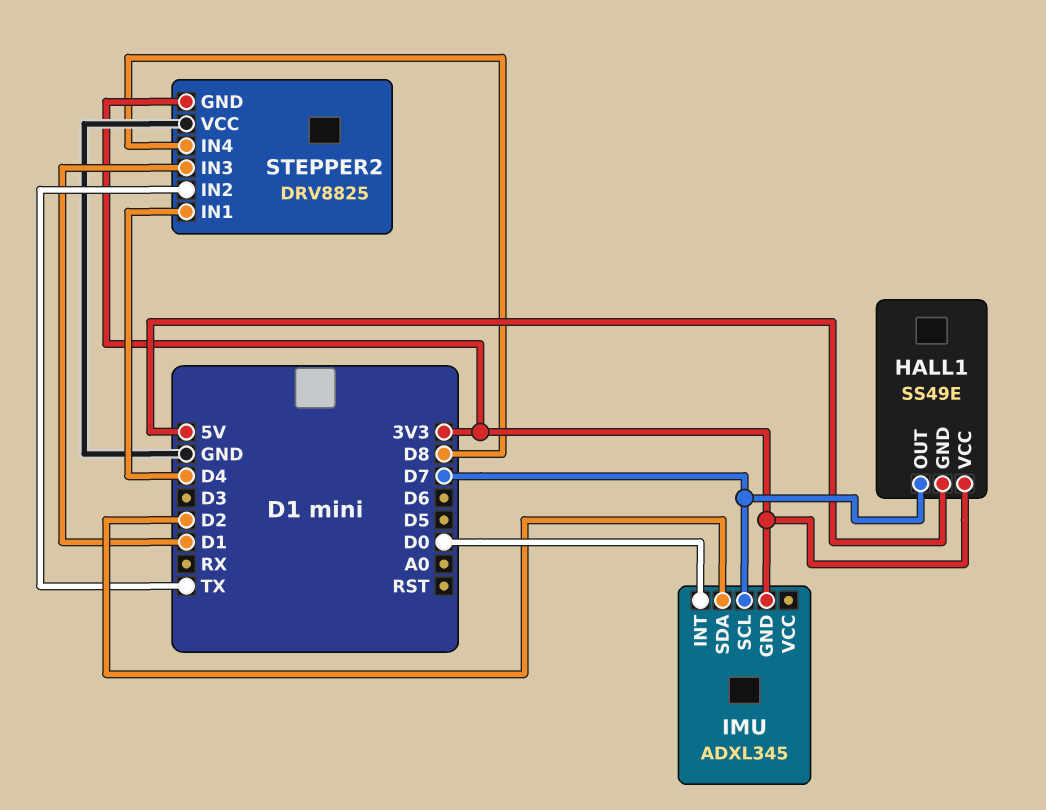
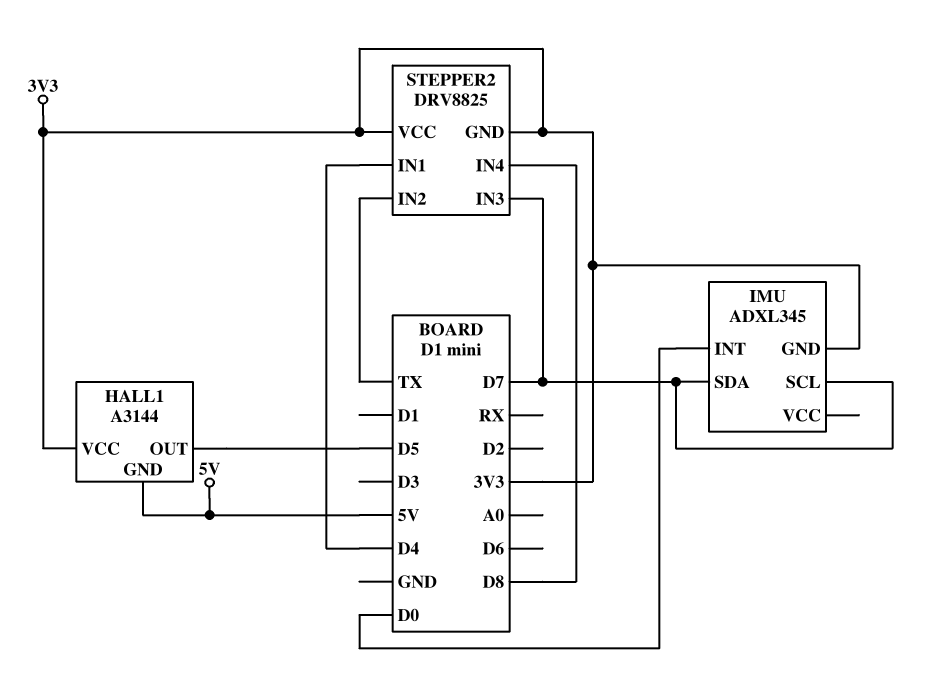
HALL1: SS49E -> A3144
HALL1 pin OUT: D7 -> D5
IMU pin SDA: D2 -> D7
STEPPER2 pin IN3: D1 -> D7
STEPPER2 pin VCC: GND -> 3V3

